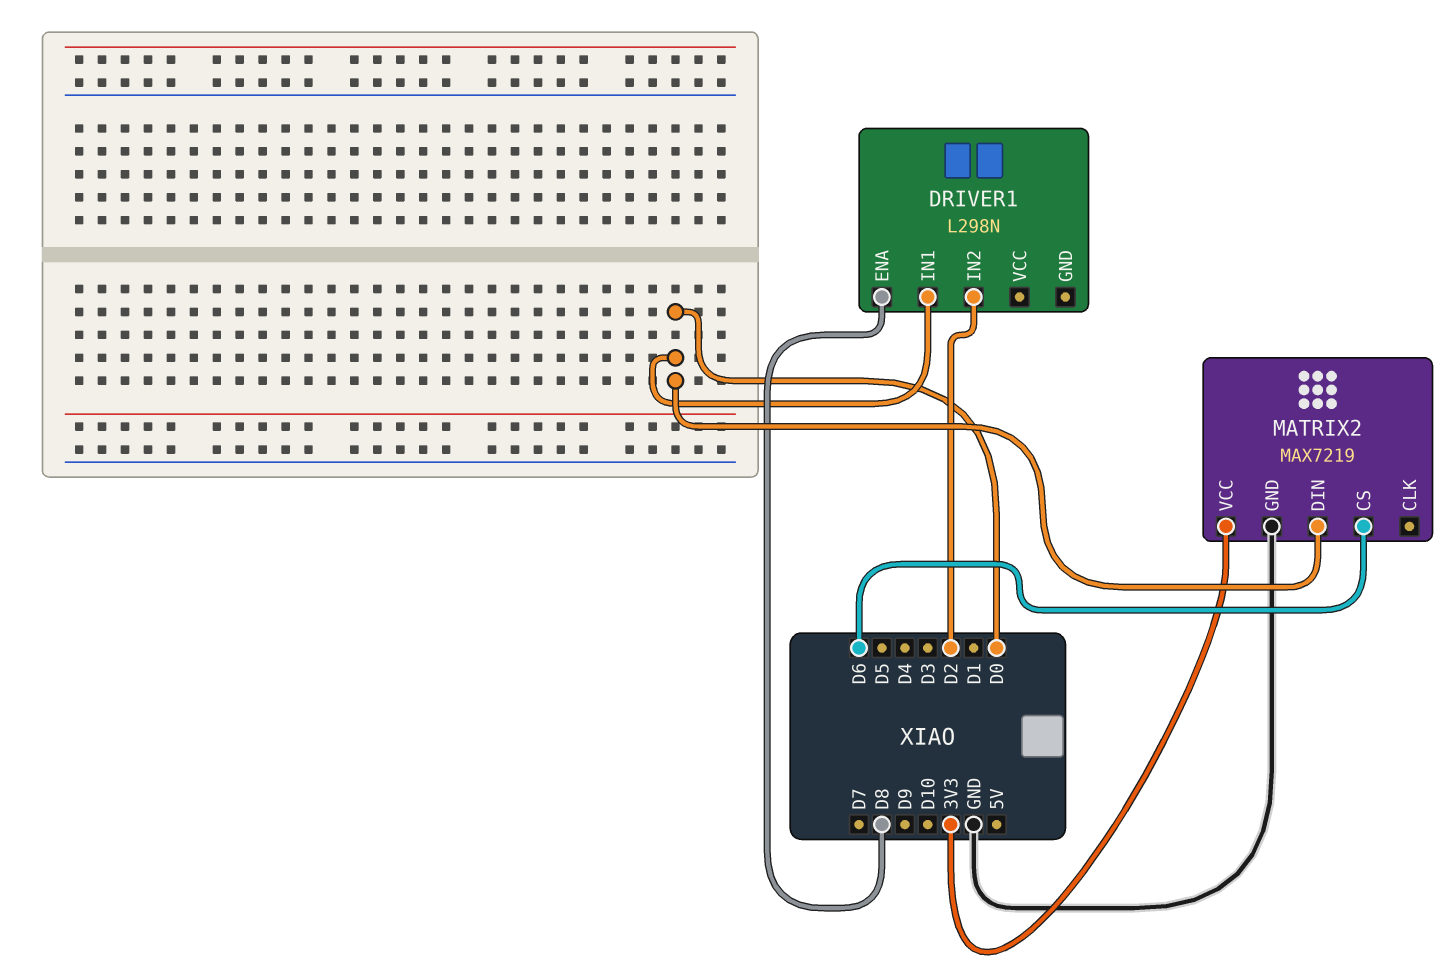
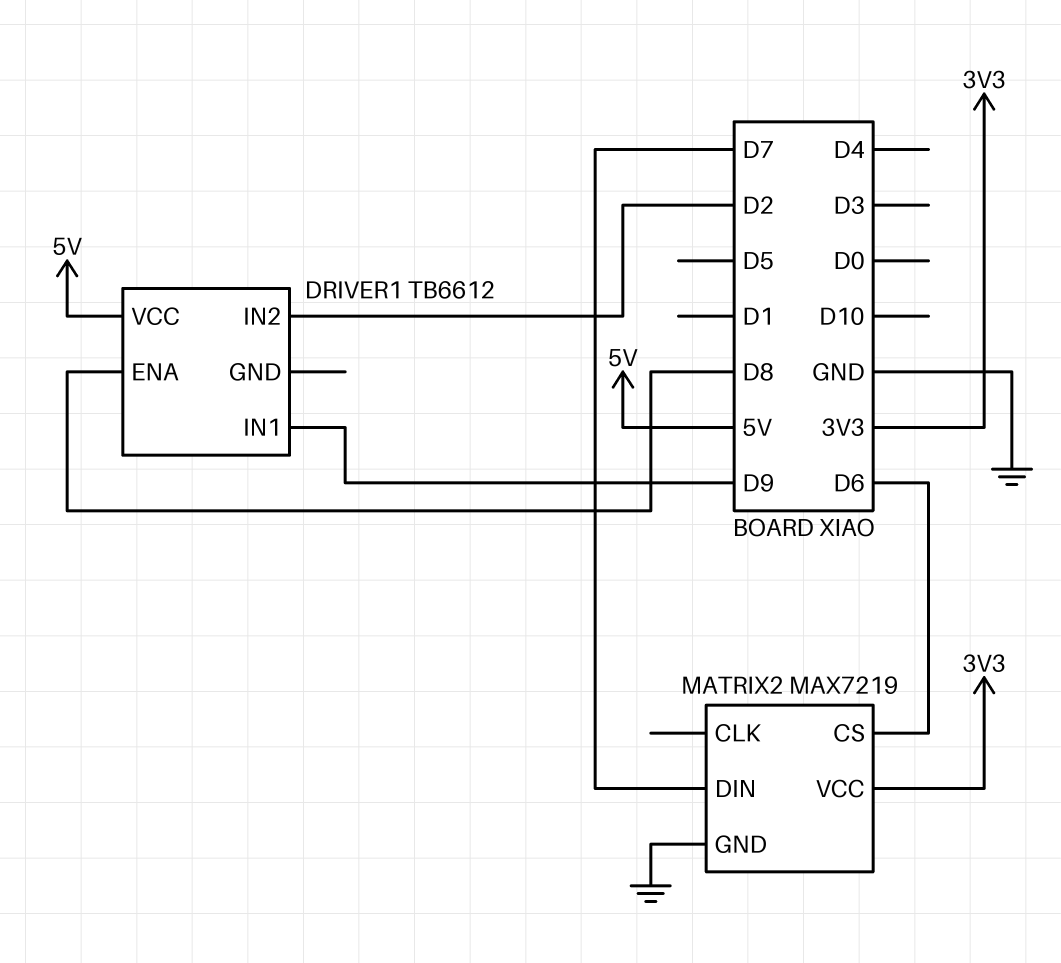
DRIVER1: L298N -> TB6612
DRIVER1 pin IN1: D0 -> D9
DRIVER1 pin VCC: none -> 5V
MATRIX2 pin DIN: D0 -> D7

